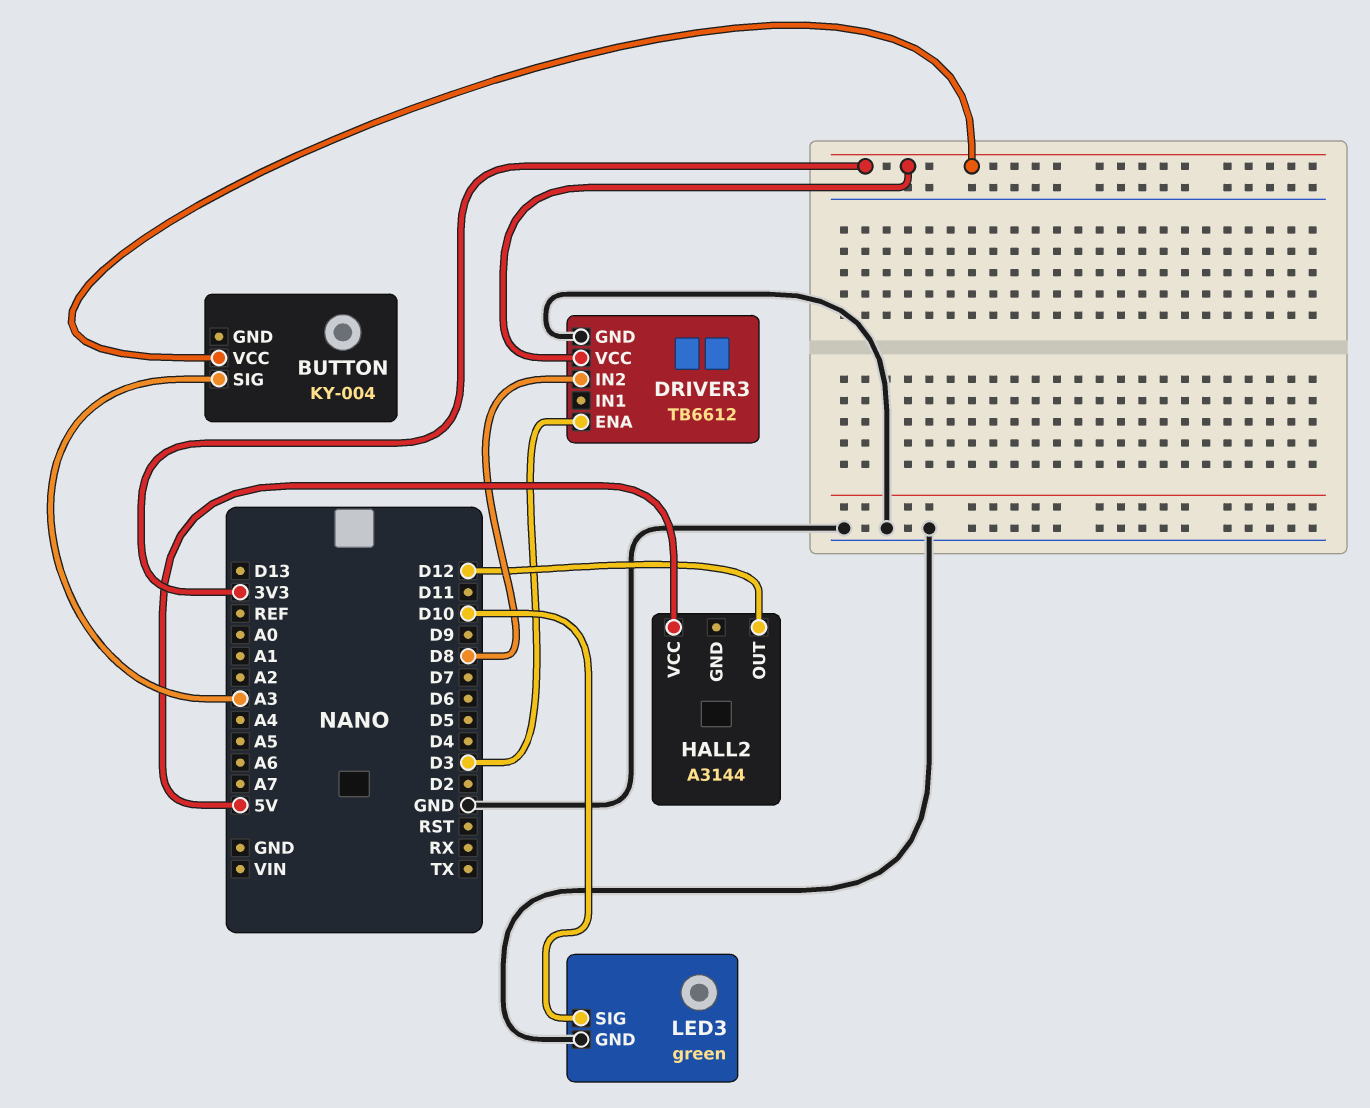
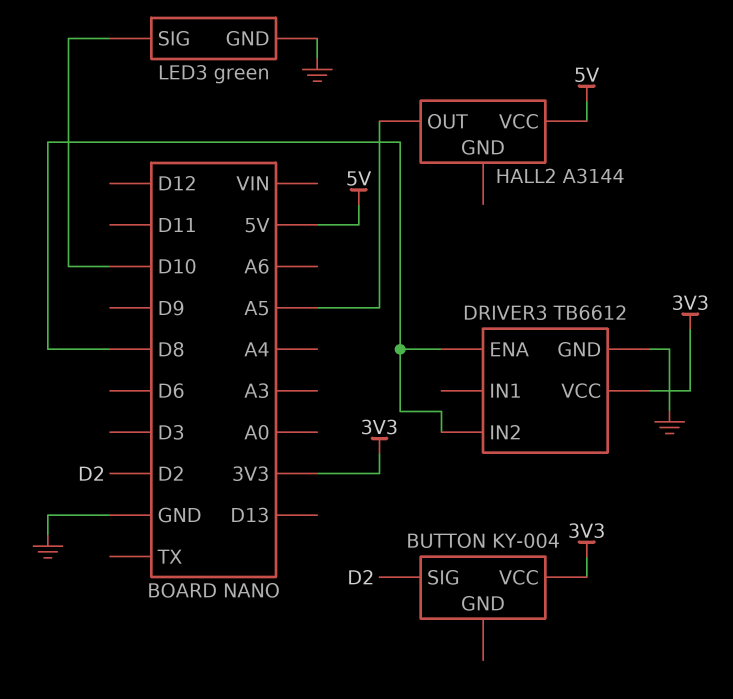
BUTTON pin SIG: A3 -> D2
DRIVER3 pin ENA: D3 -> D8
HALL2 pin OUT: D12 -> A5

